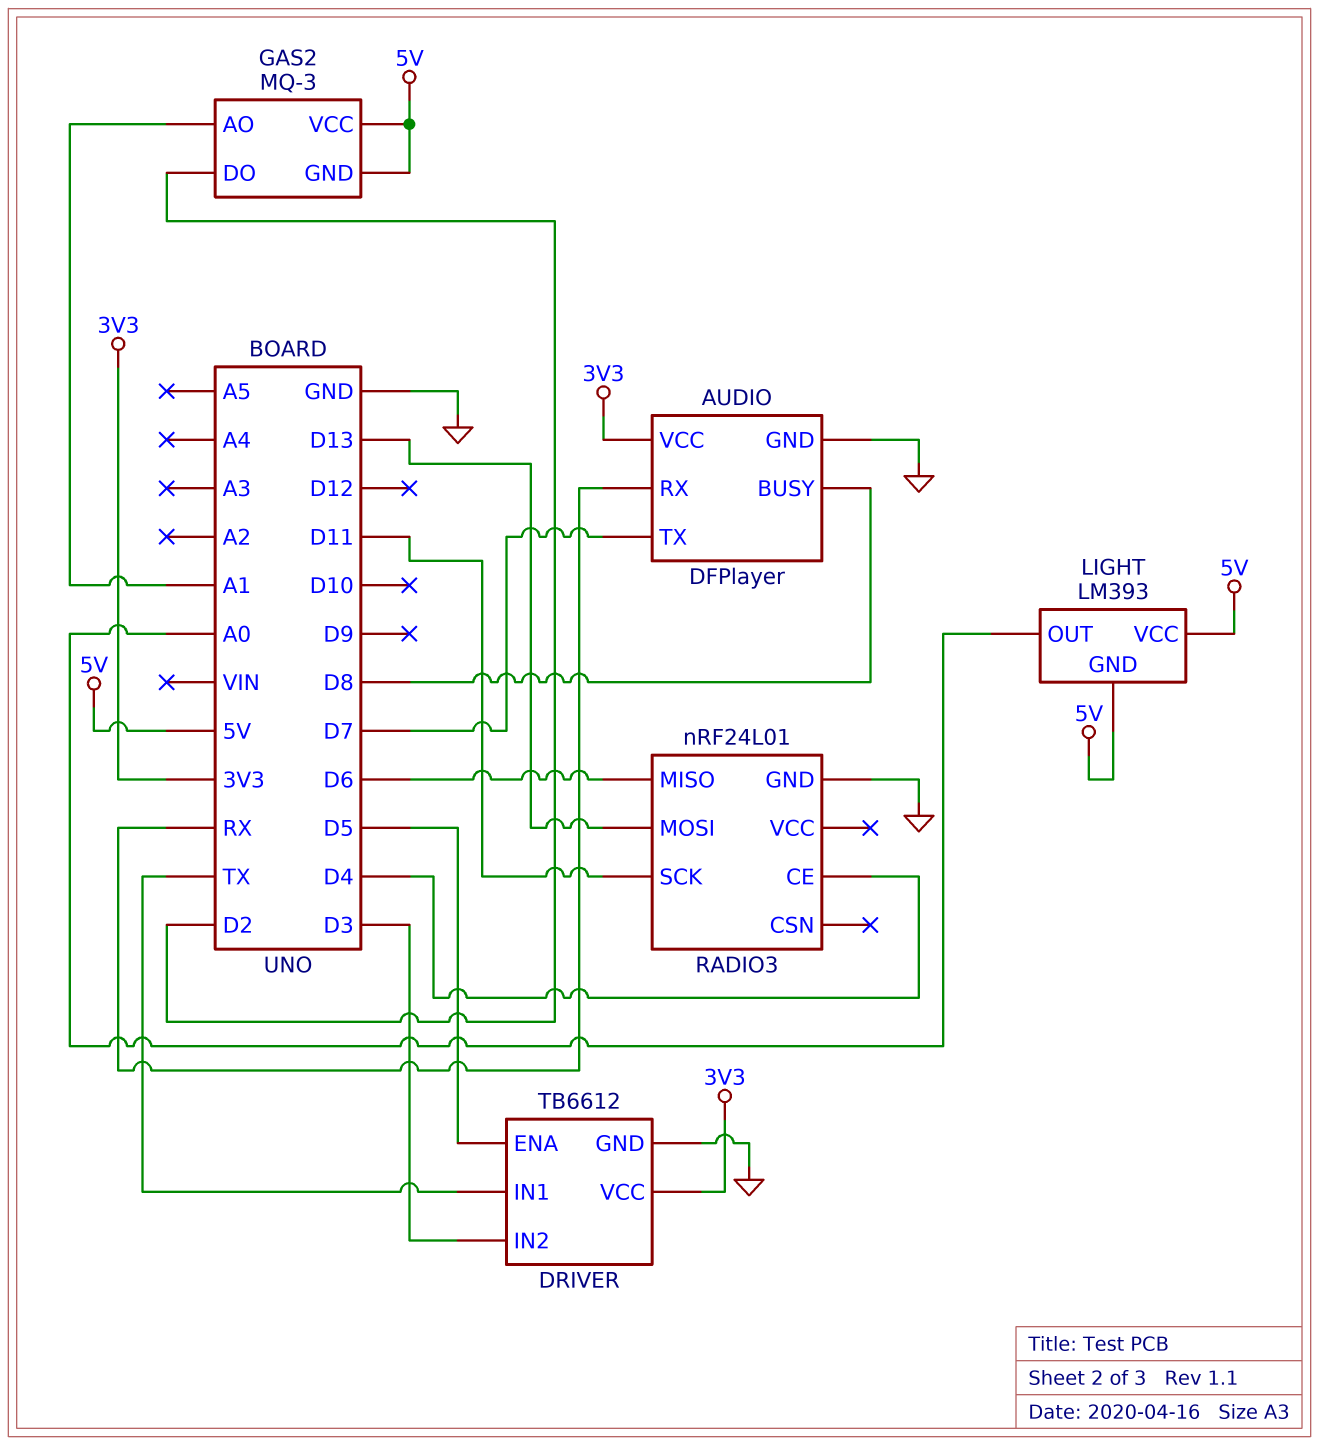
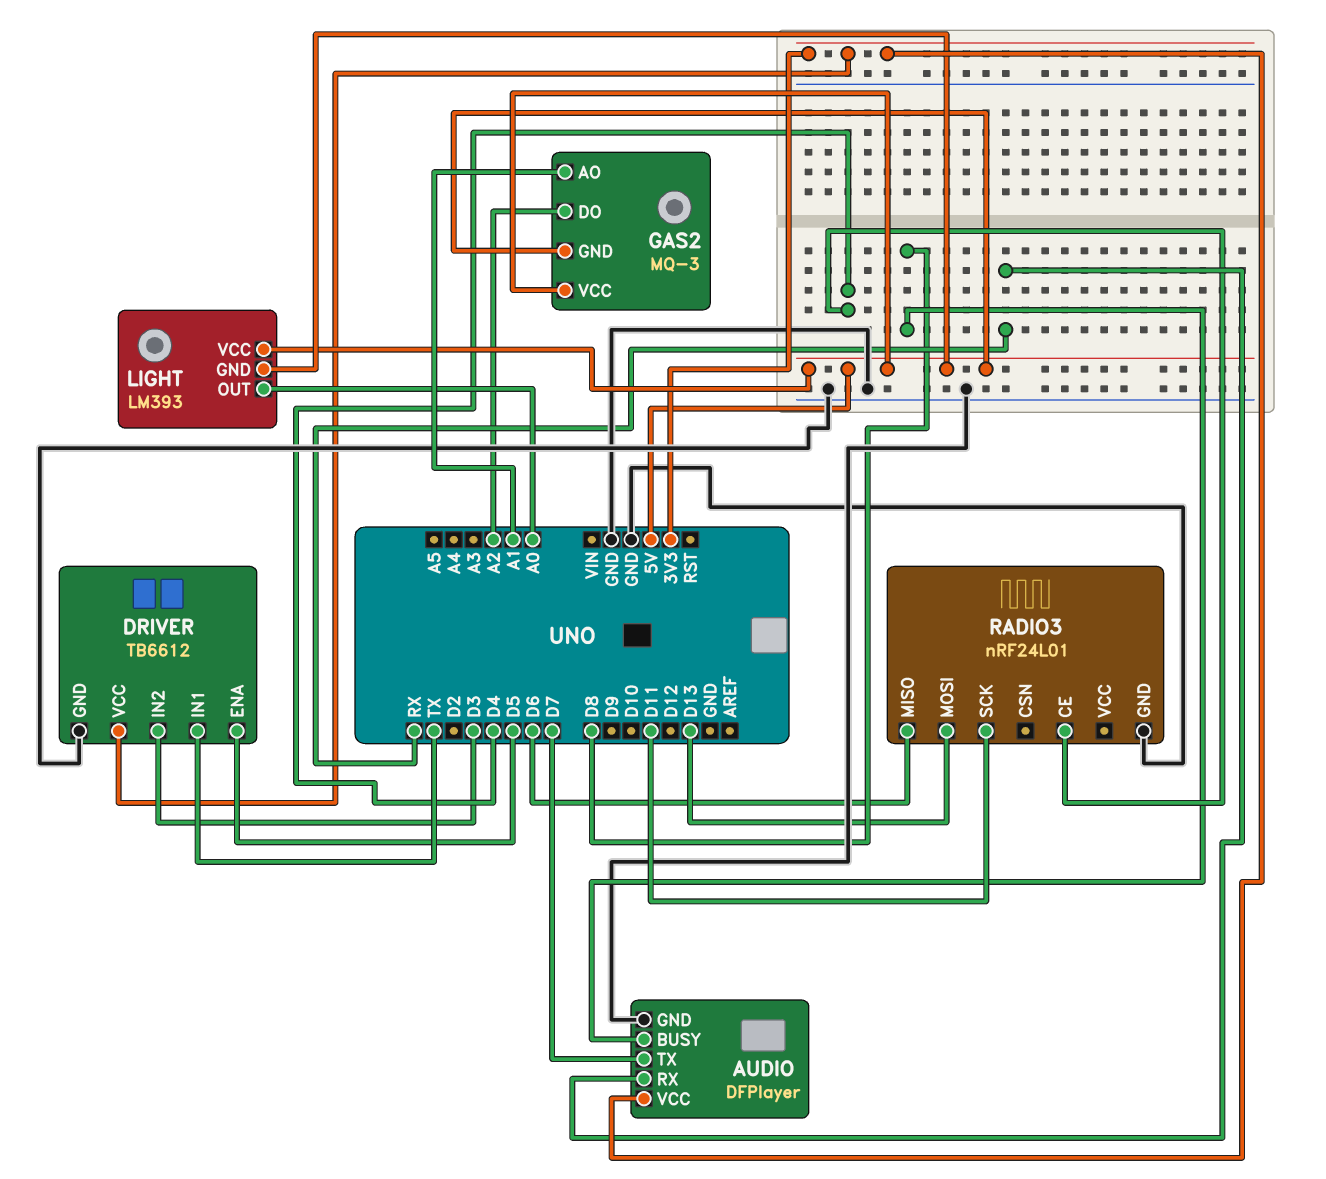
GAS2 pin DO: D2 -> A2

